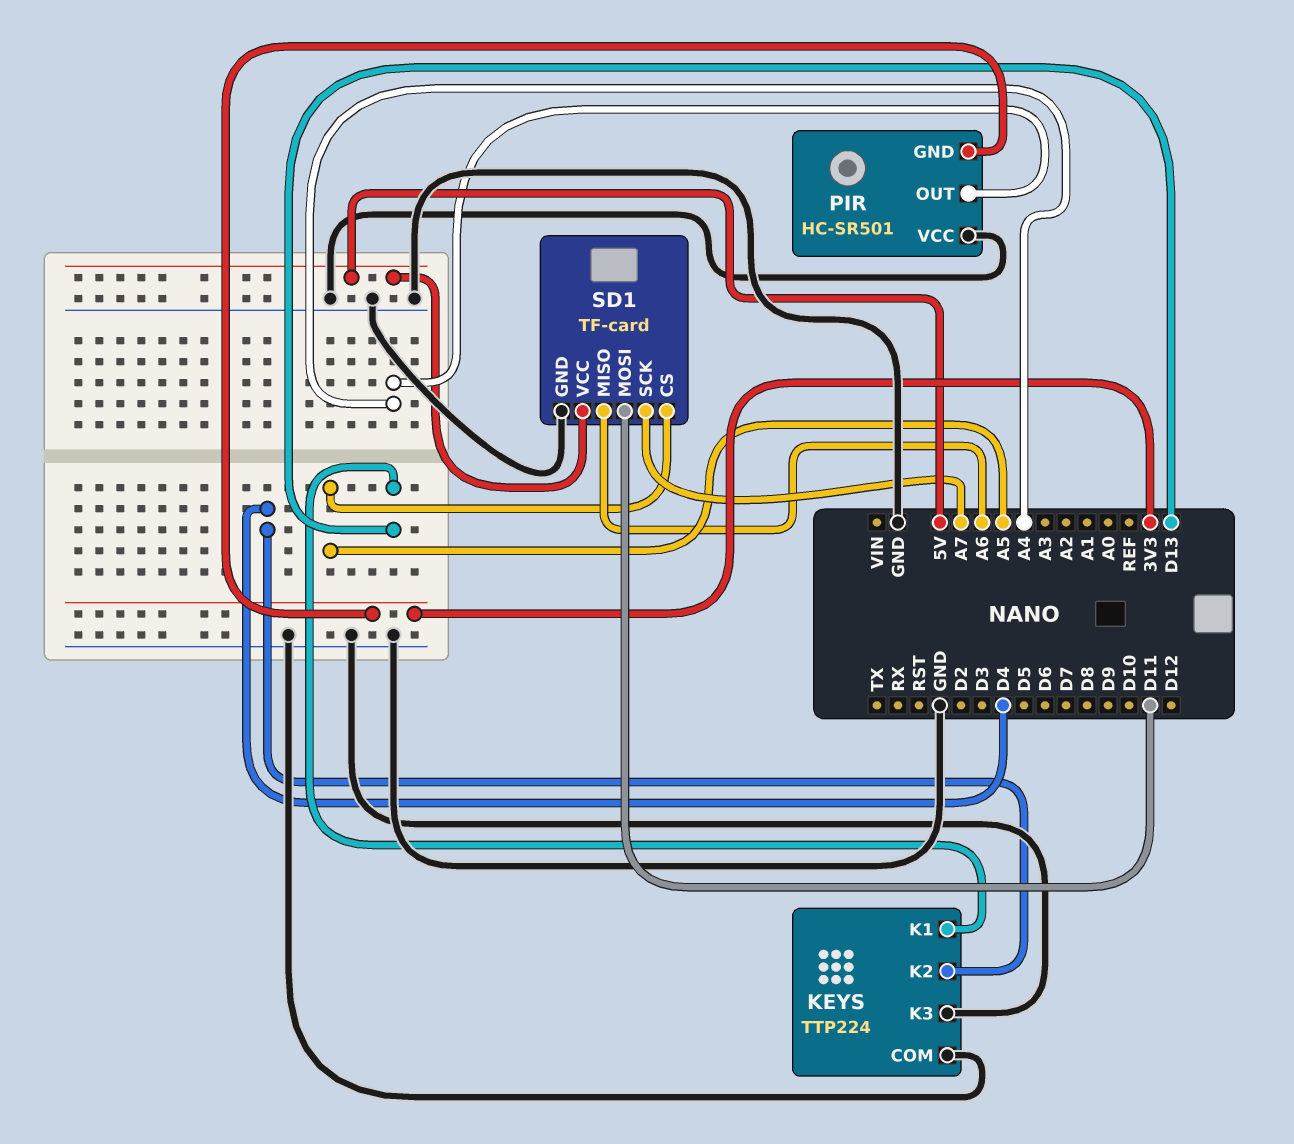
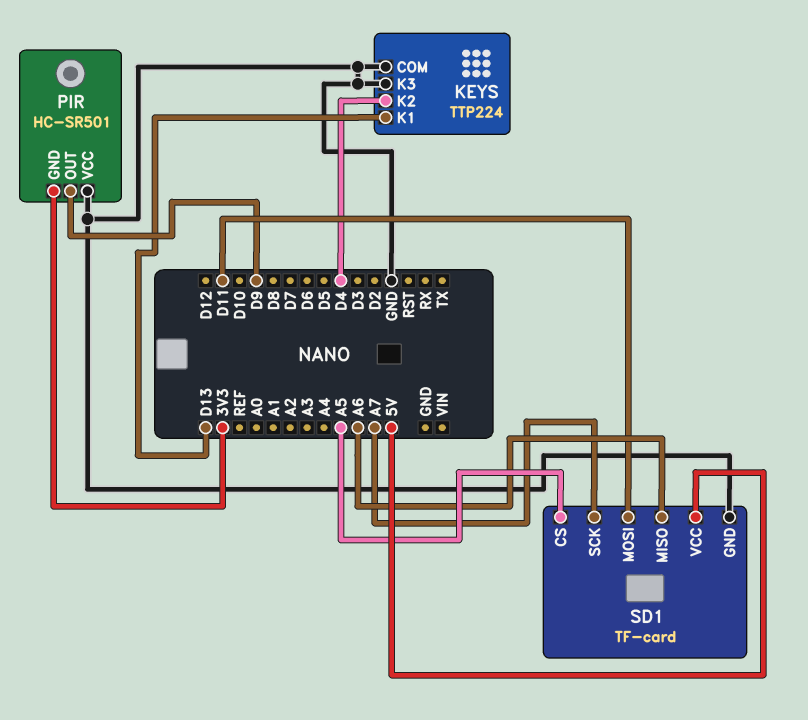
PIR pin OUT: A4 -> D9

